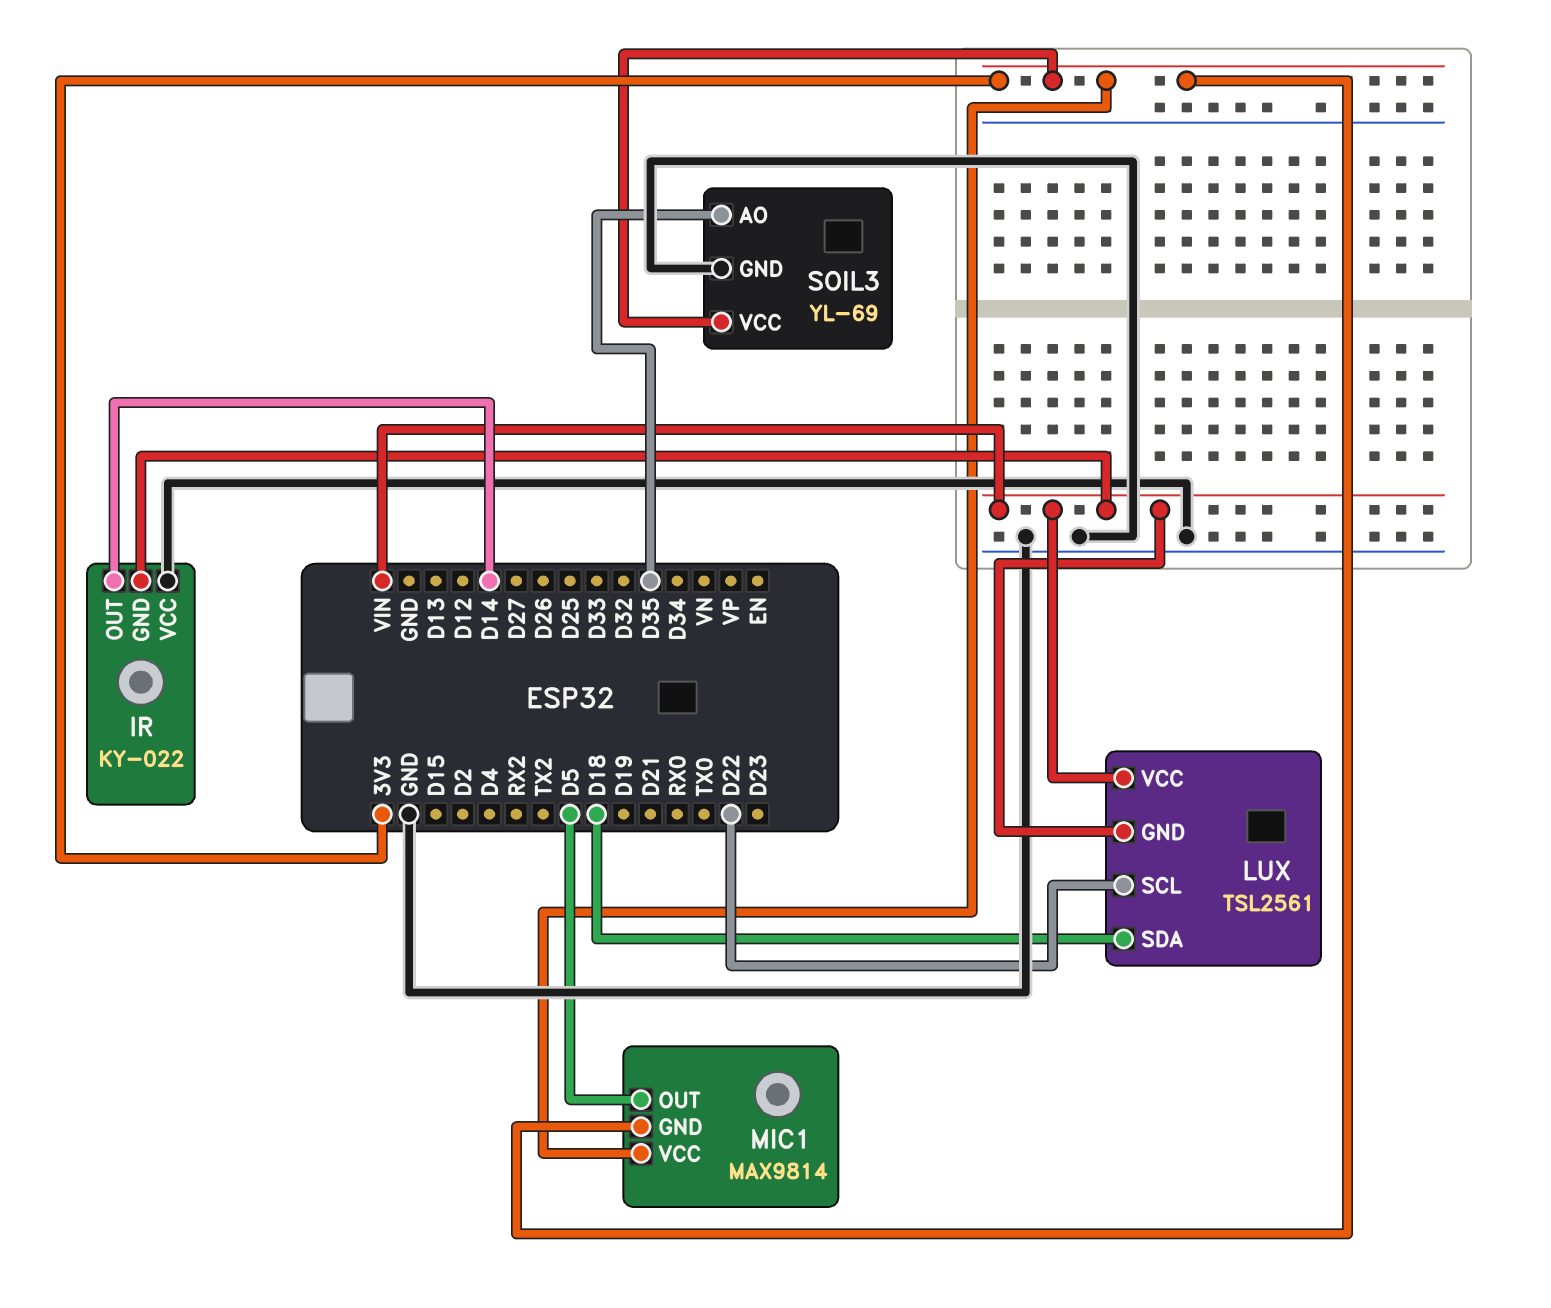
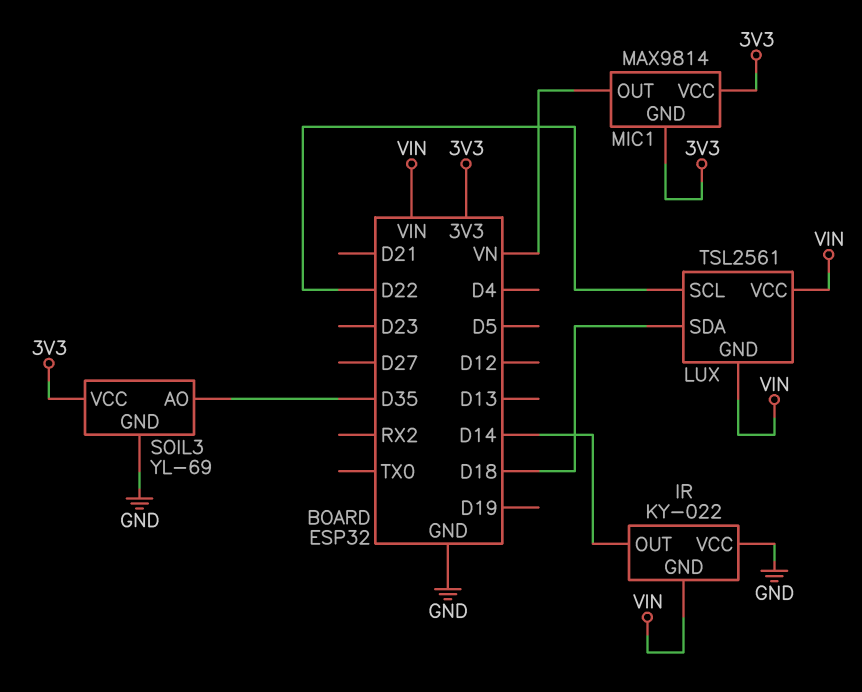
MIC1 pin OUT: D5 -> VN

